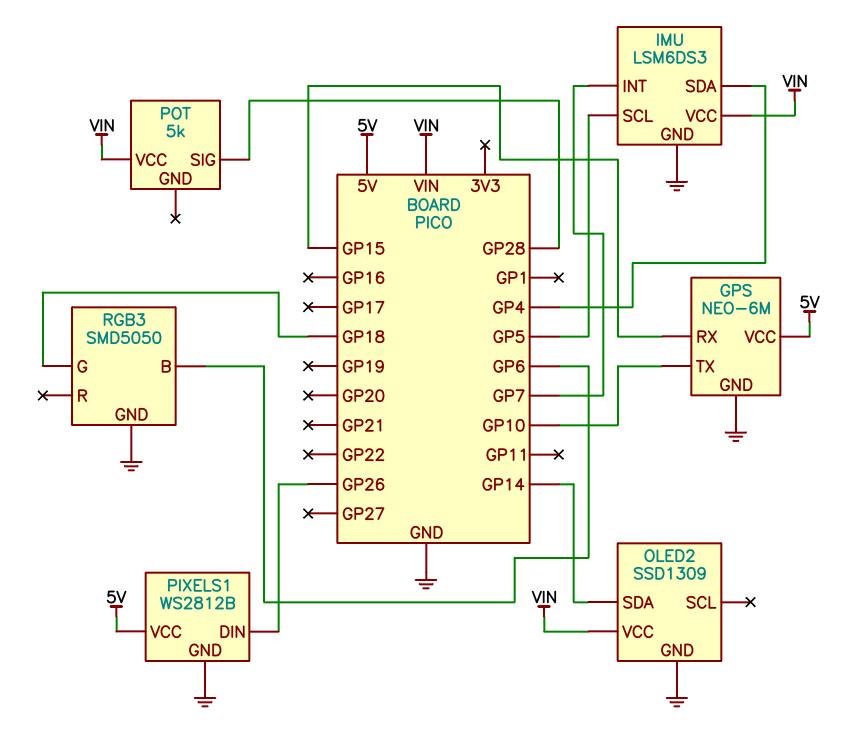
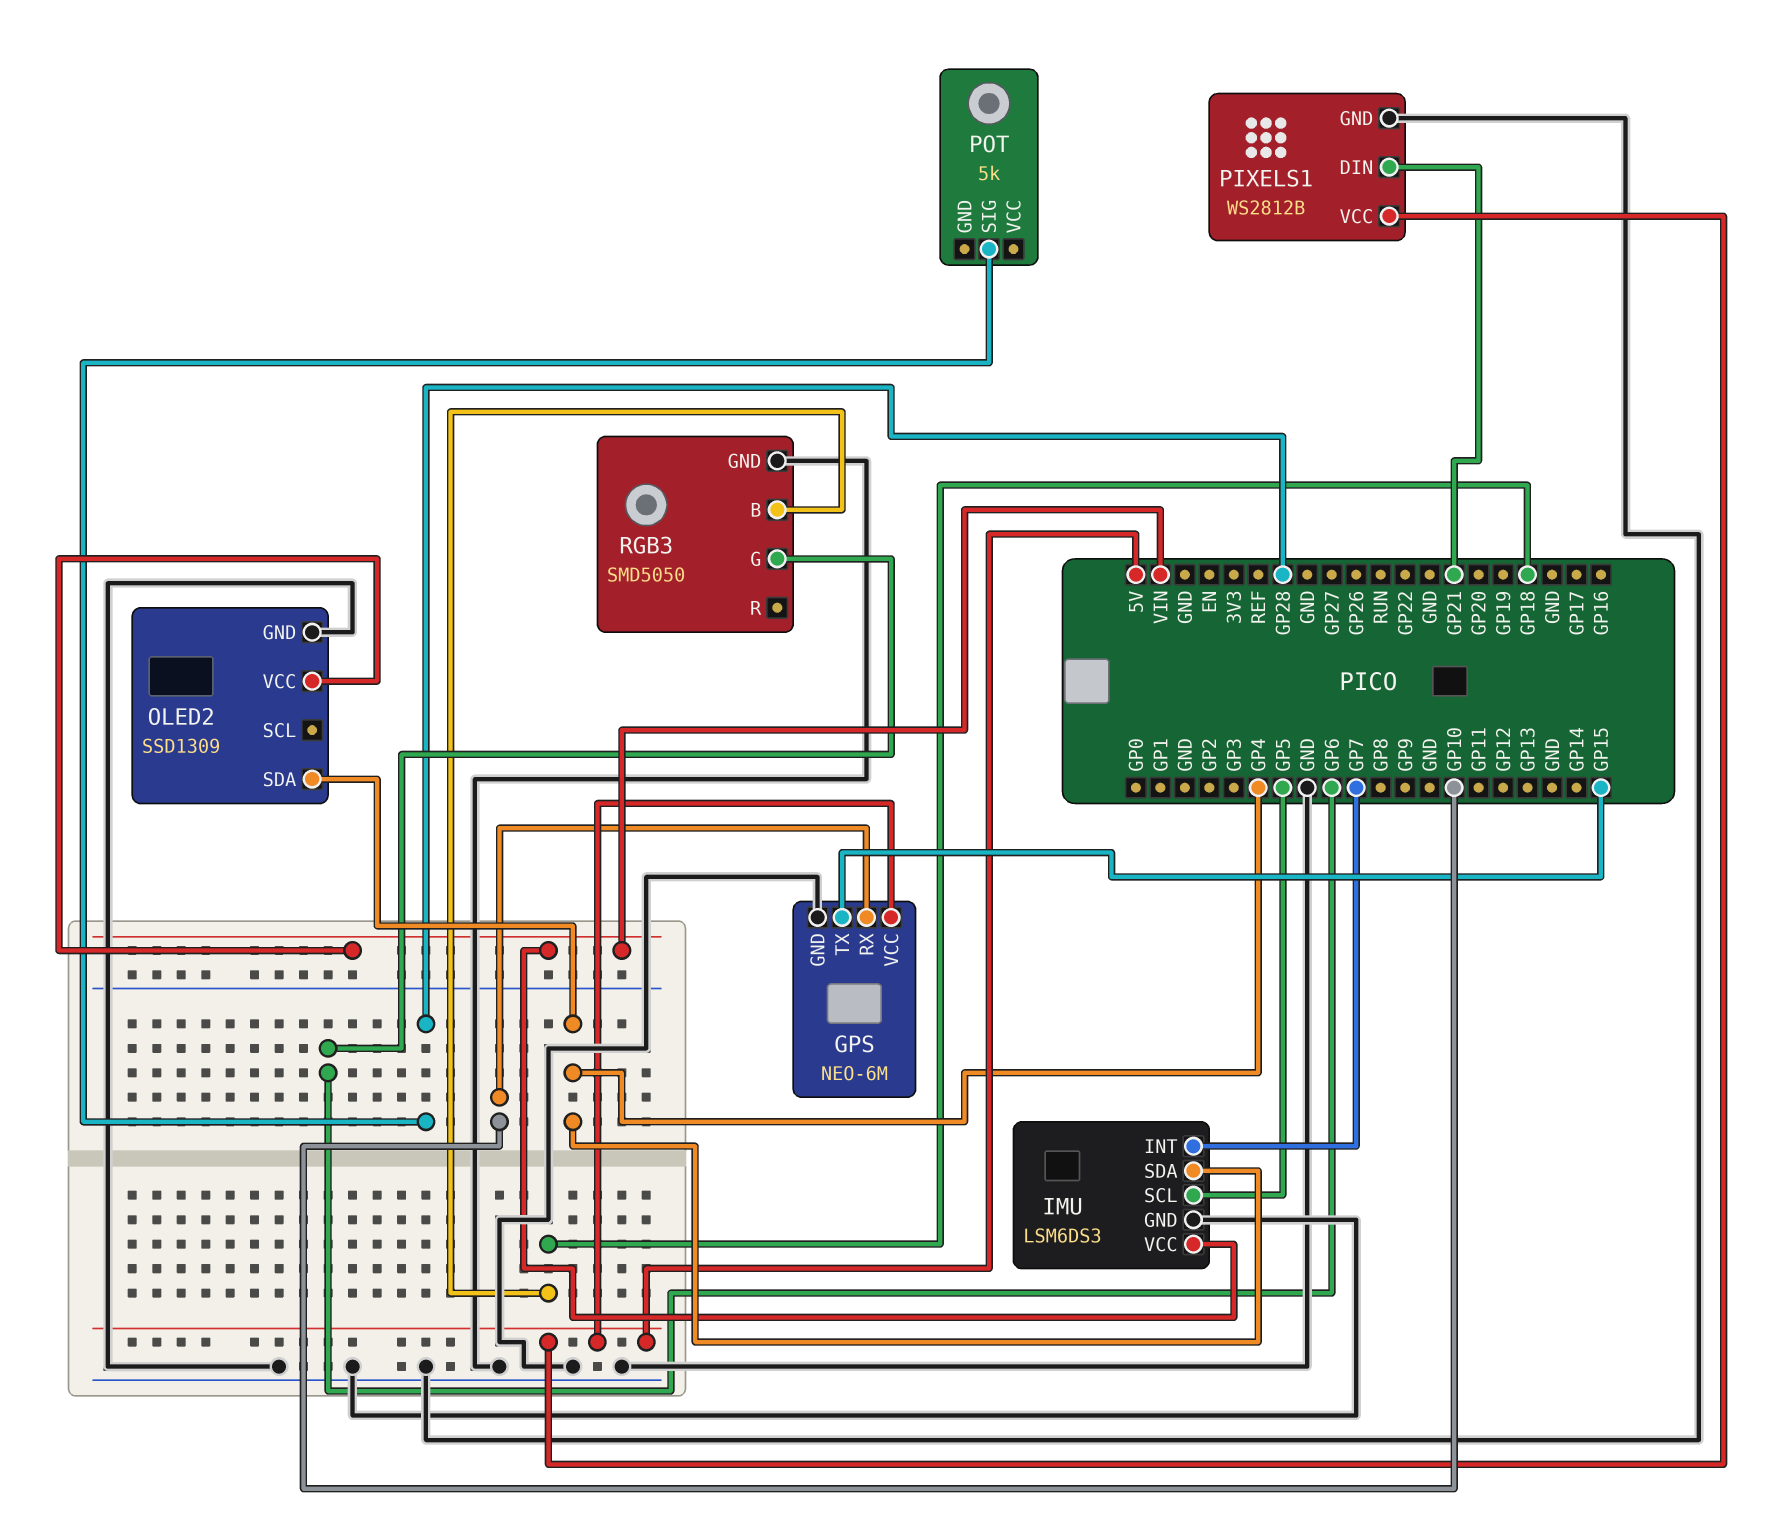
GPS pin RX: GP15 -> GP10
GPS pin TX: GP10 -> GP15
OLED2 pin SDA: GP14 -> GP4
PIXELS1 pin DIN: GP26 -> GP21
POT pin VCC: VIN -> none
RGB3 pin B: GP6 -> GP18
RGB3 pin G: GP18 -> GP6

